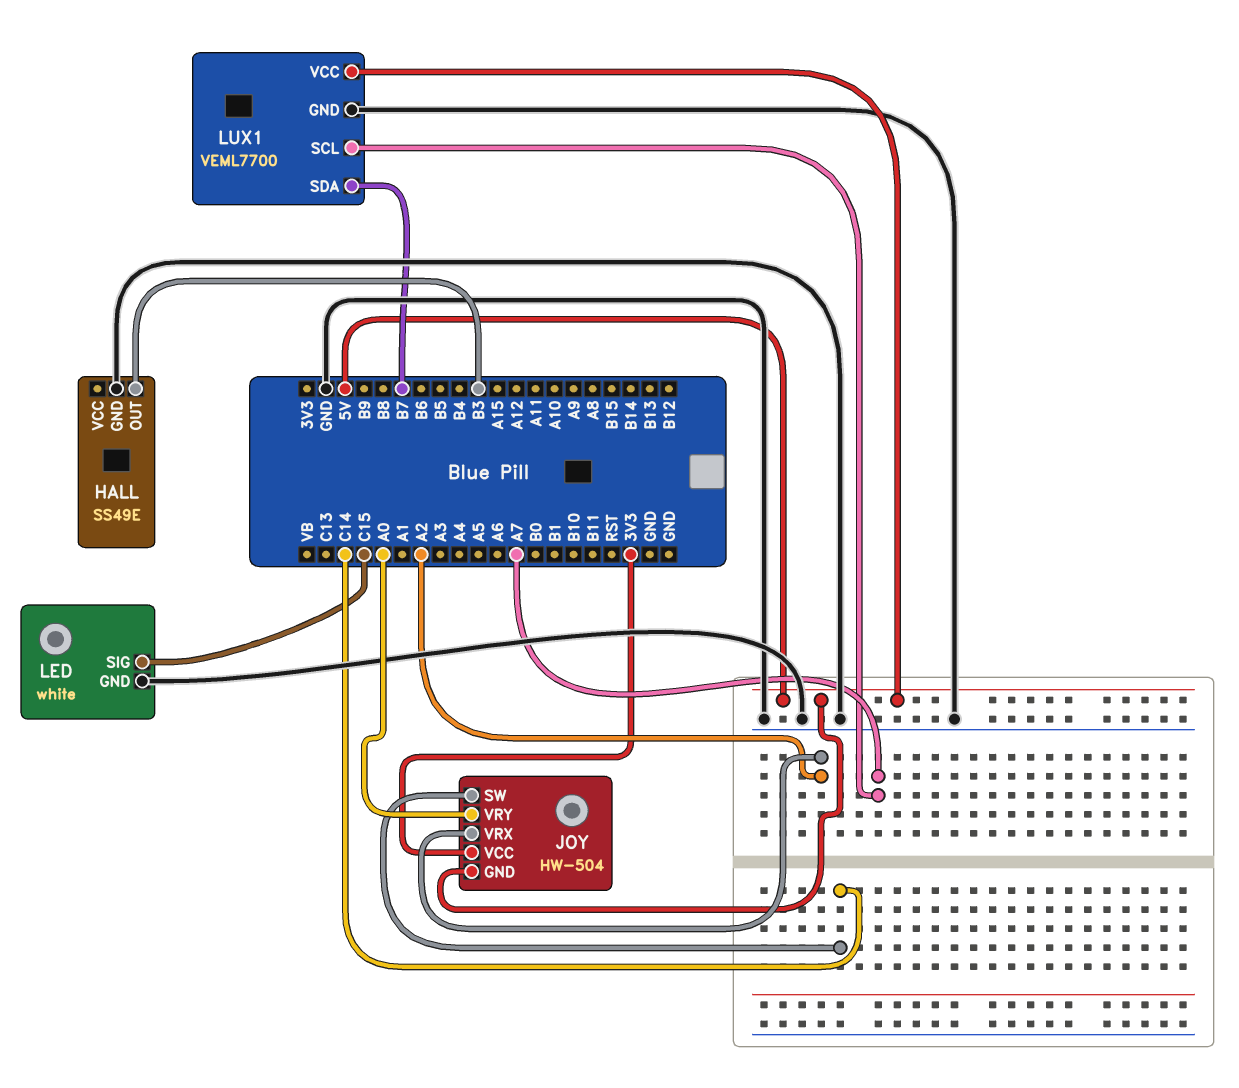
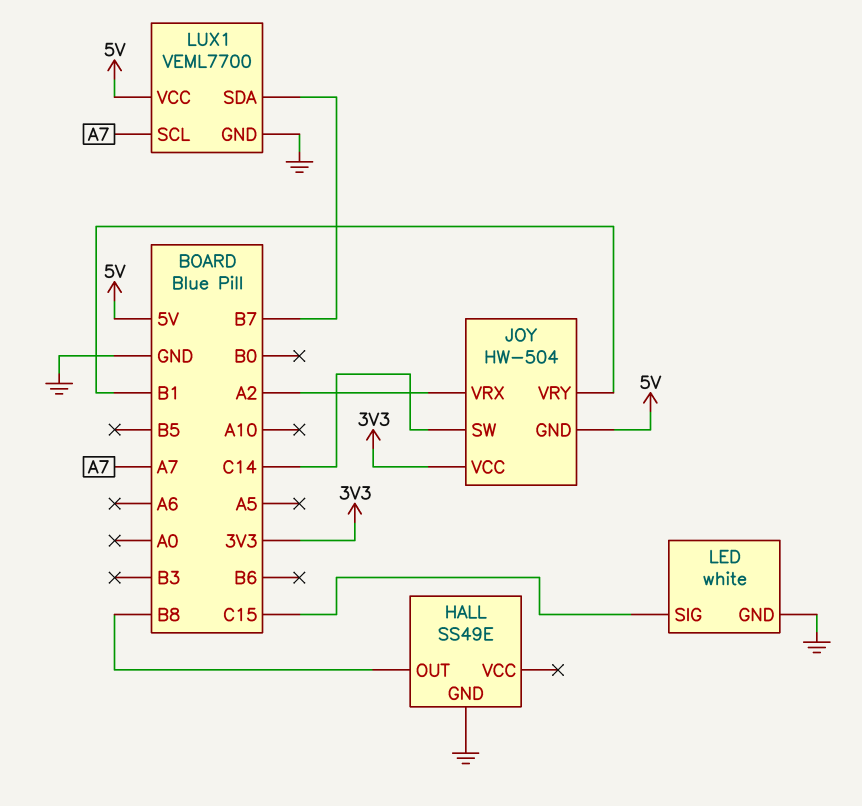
HALL pin OUT: B3 -> B8
JOY pin VRY: A0 -> B1

